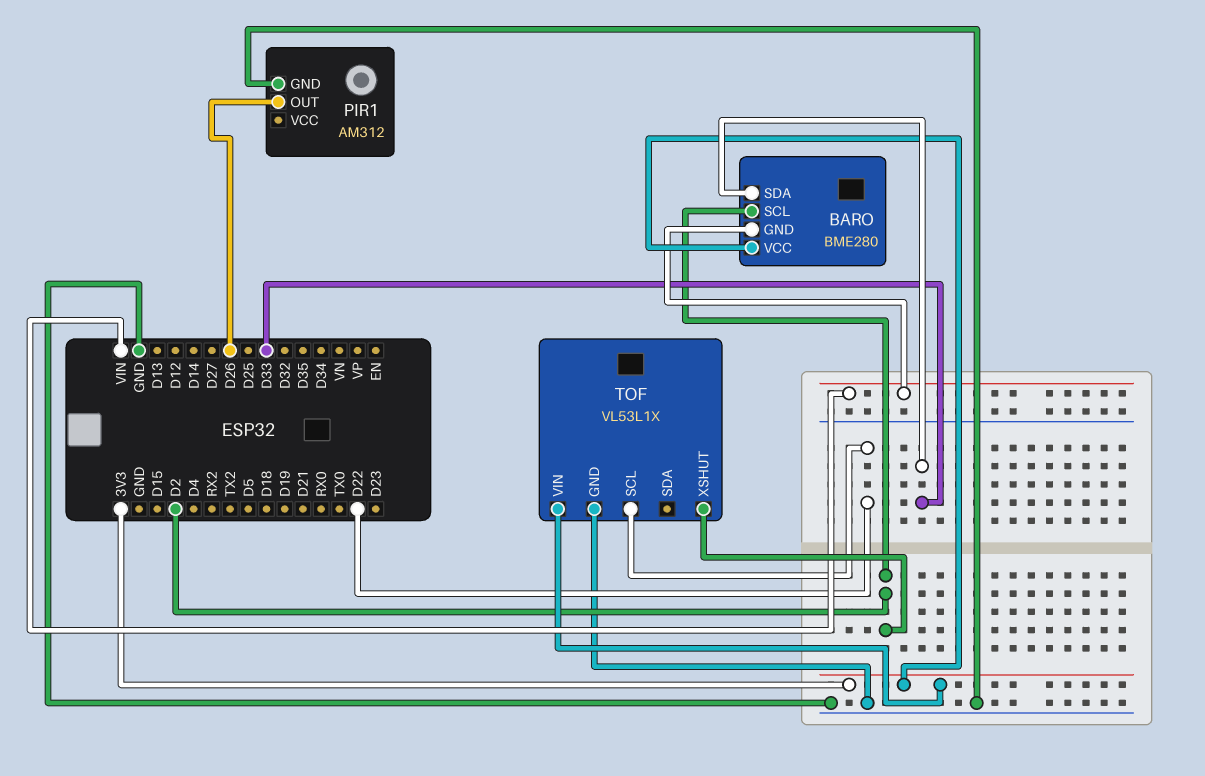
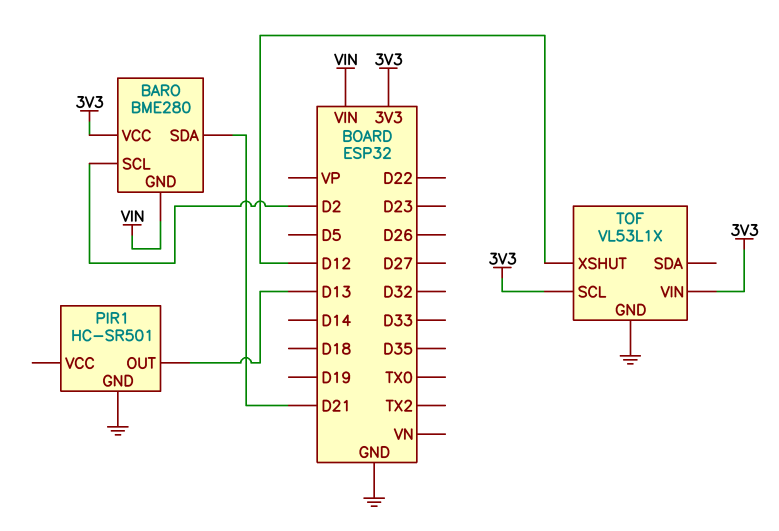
BARO pin SDA: D33 -> D21
PIR1: AM312 -> HC-SR501
PIR1 pin OUT: D26 -> D13
TOF pin SCL: D22 -> 3V3
TOF pin XSHUT: D2 -> D12

